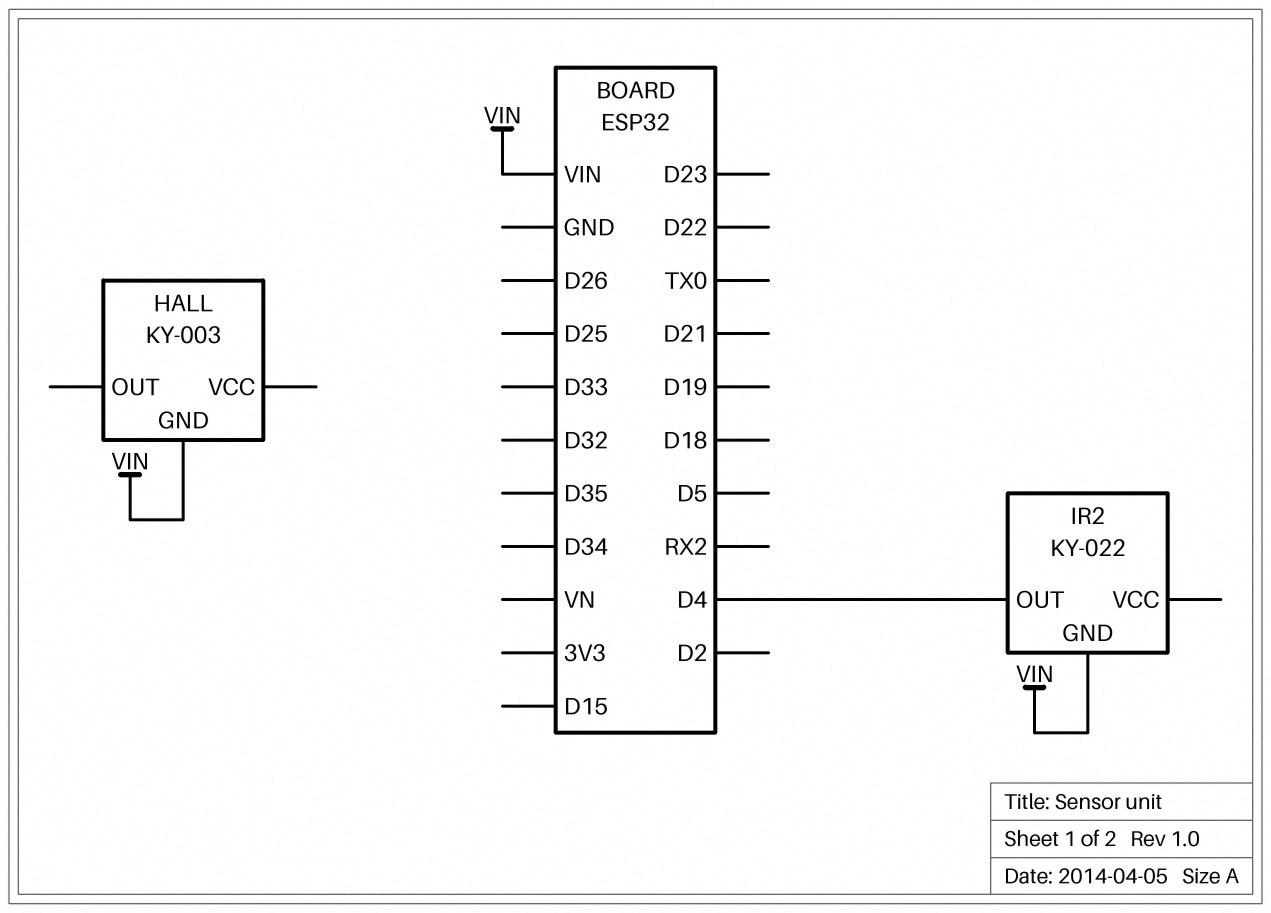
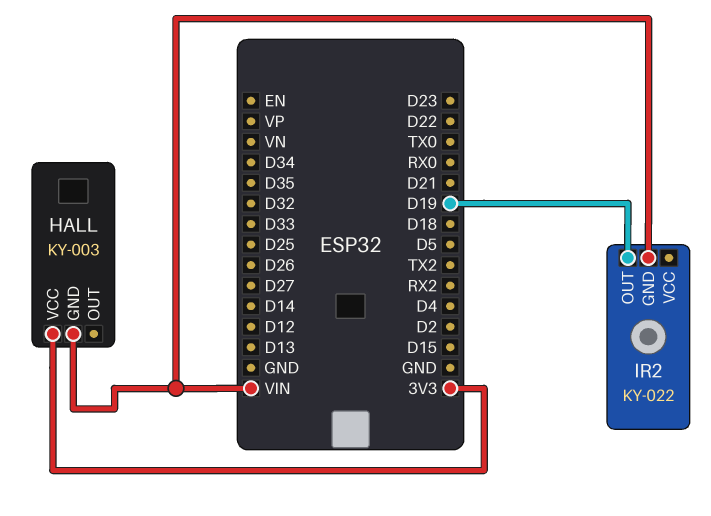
HALL pin VCC: none -> 3V3
IR2 pin OUT: D4 -> D19

